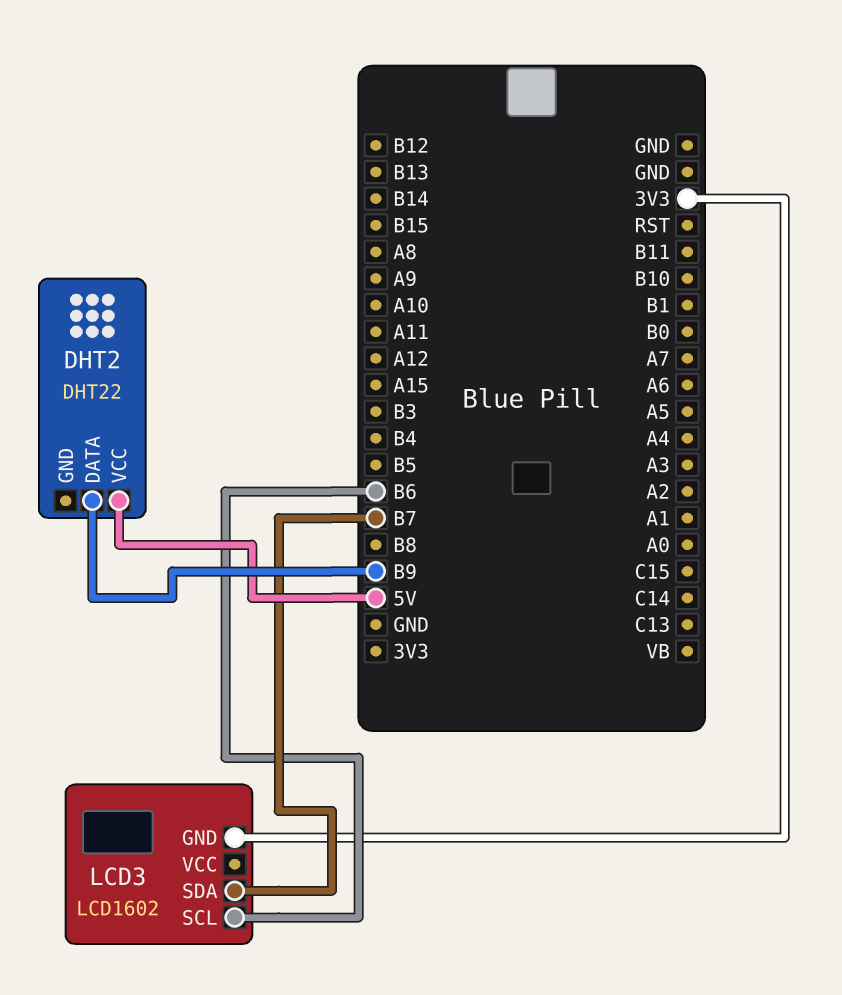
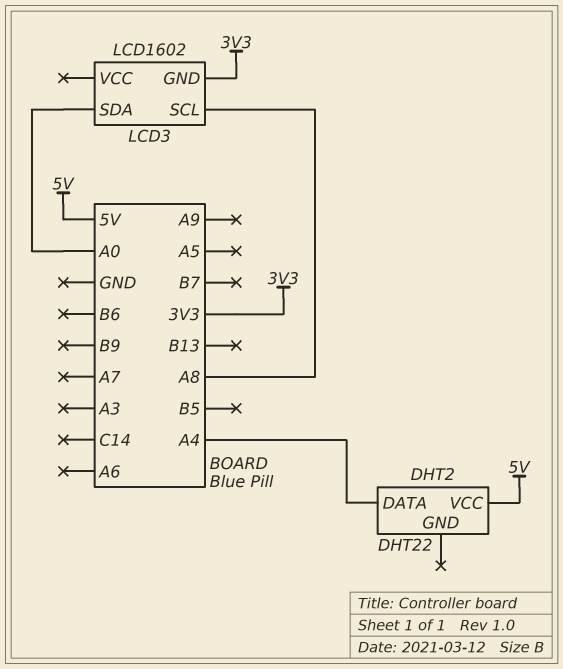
DHT2 pin DATA: B9 -> A4
LCD3 pin SCL: B6 -> A8
LCD3 pin SDA: B7 -> A0

